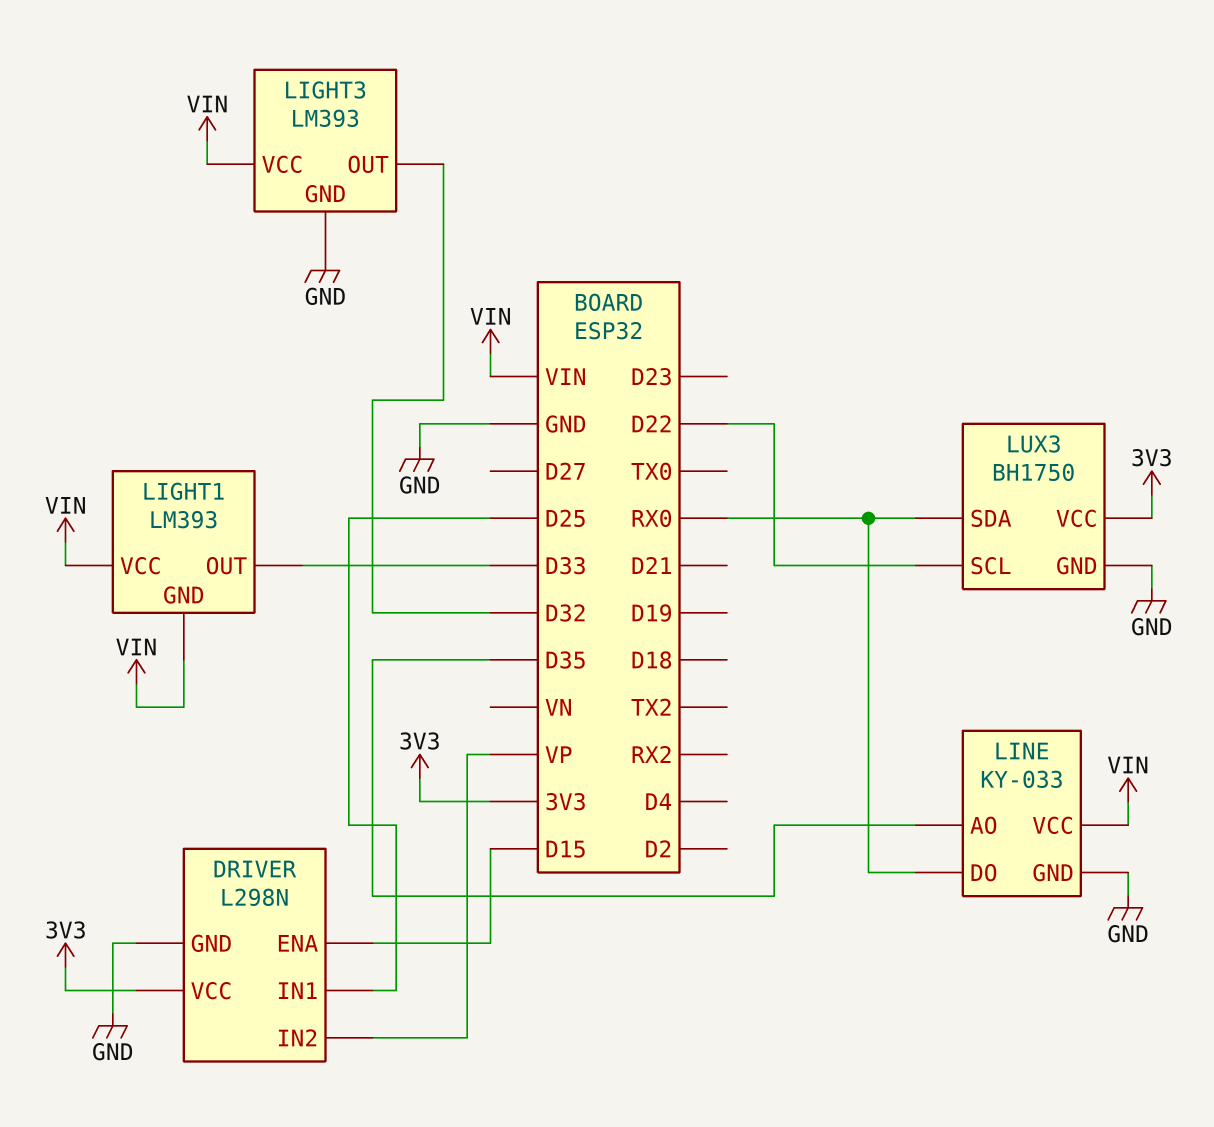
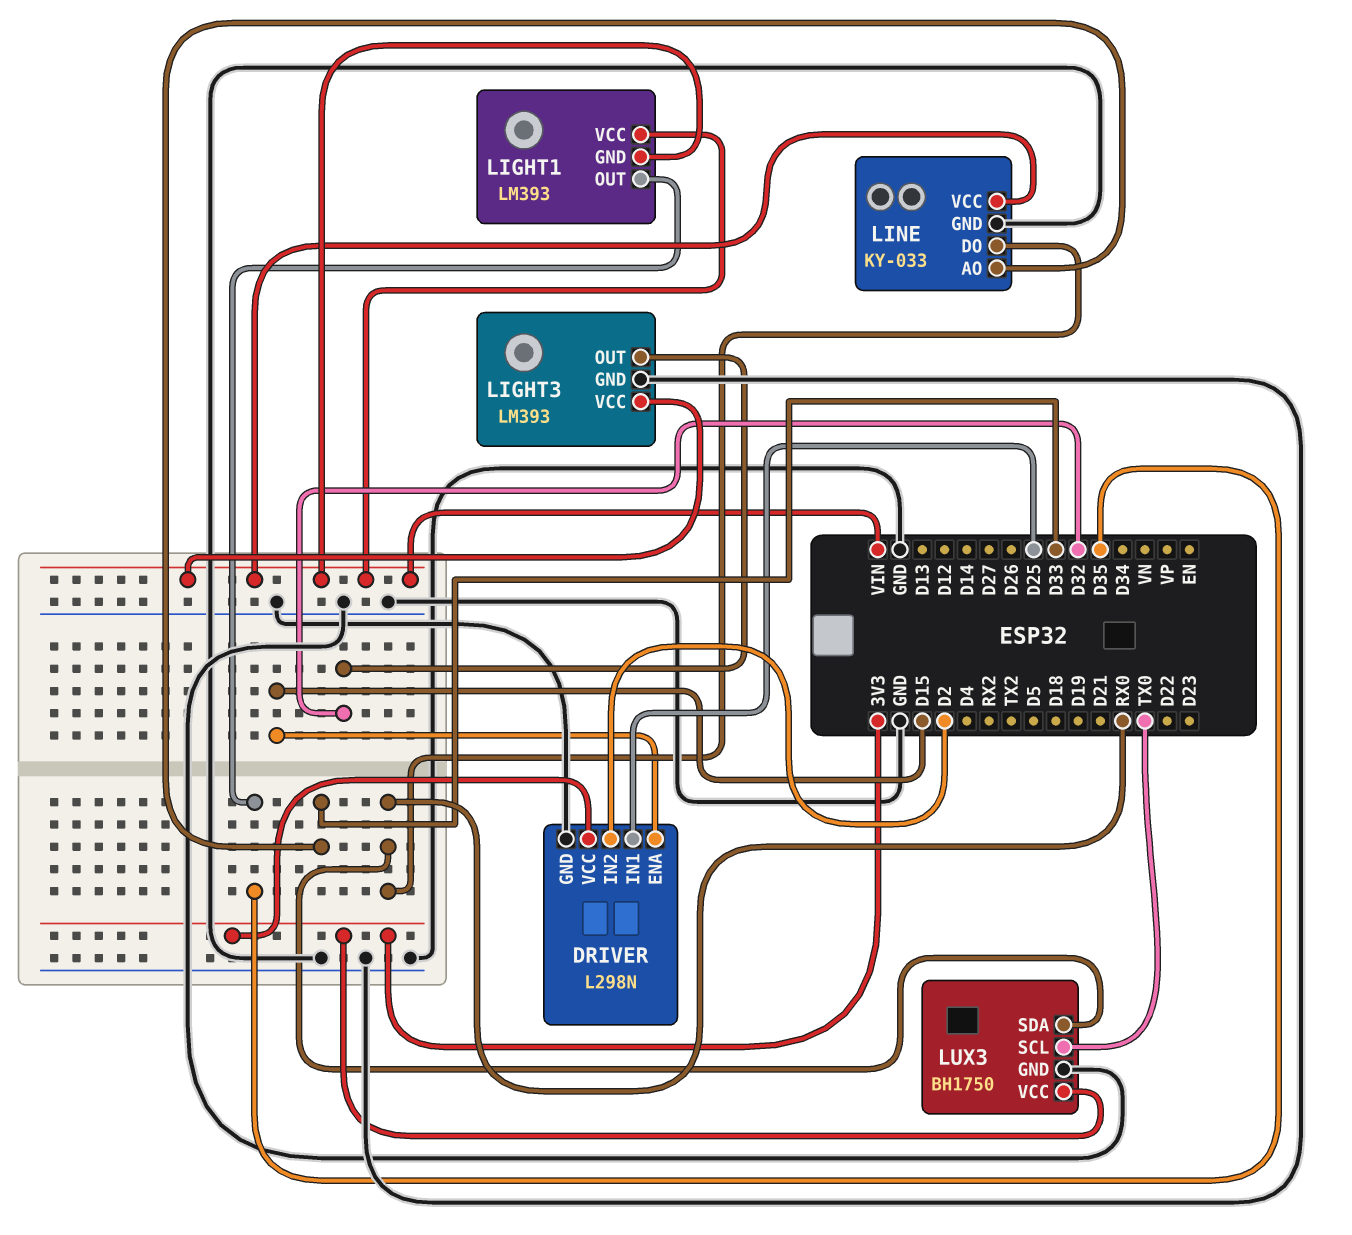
DRIVER pin IN2: VP -> D2
LIGHT1 pin OUT: D33 -> D35
LINE pin AO: D35 -> D33
LUX3 pin SCL: D22 -> TX0

